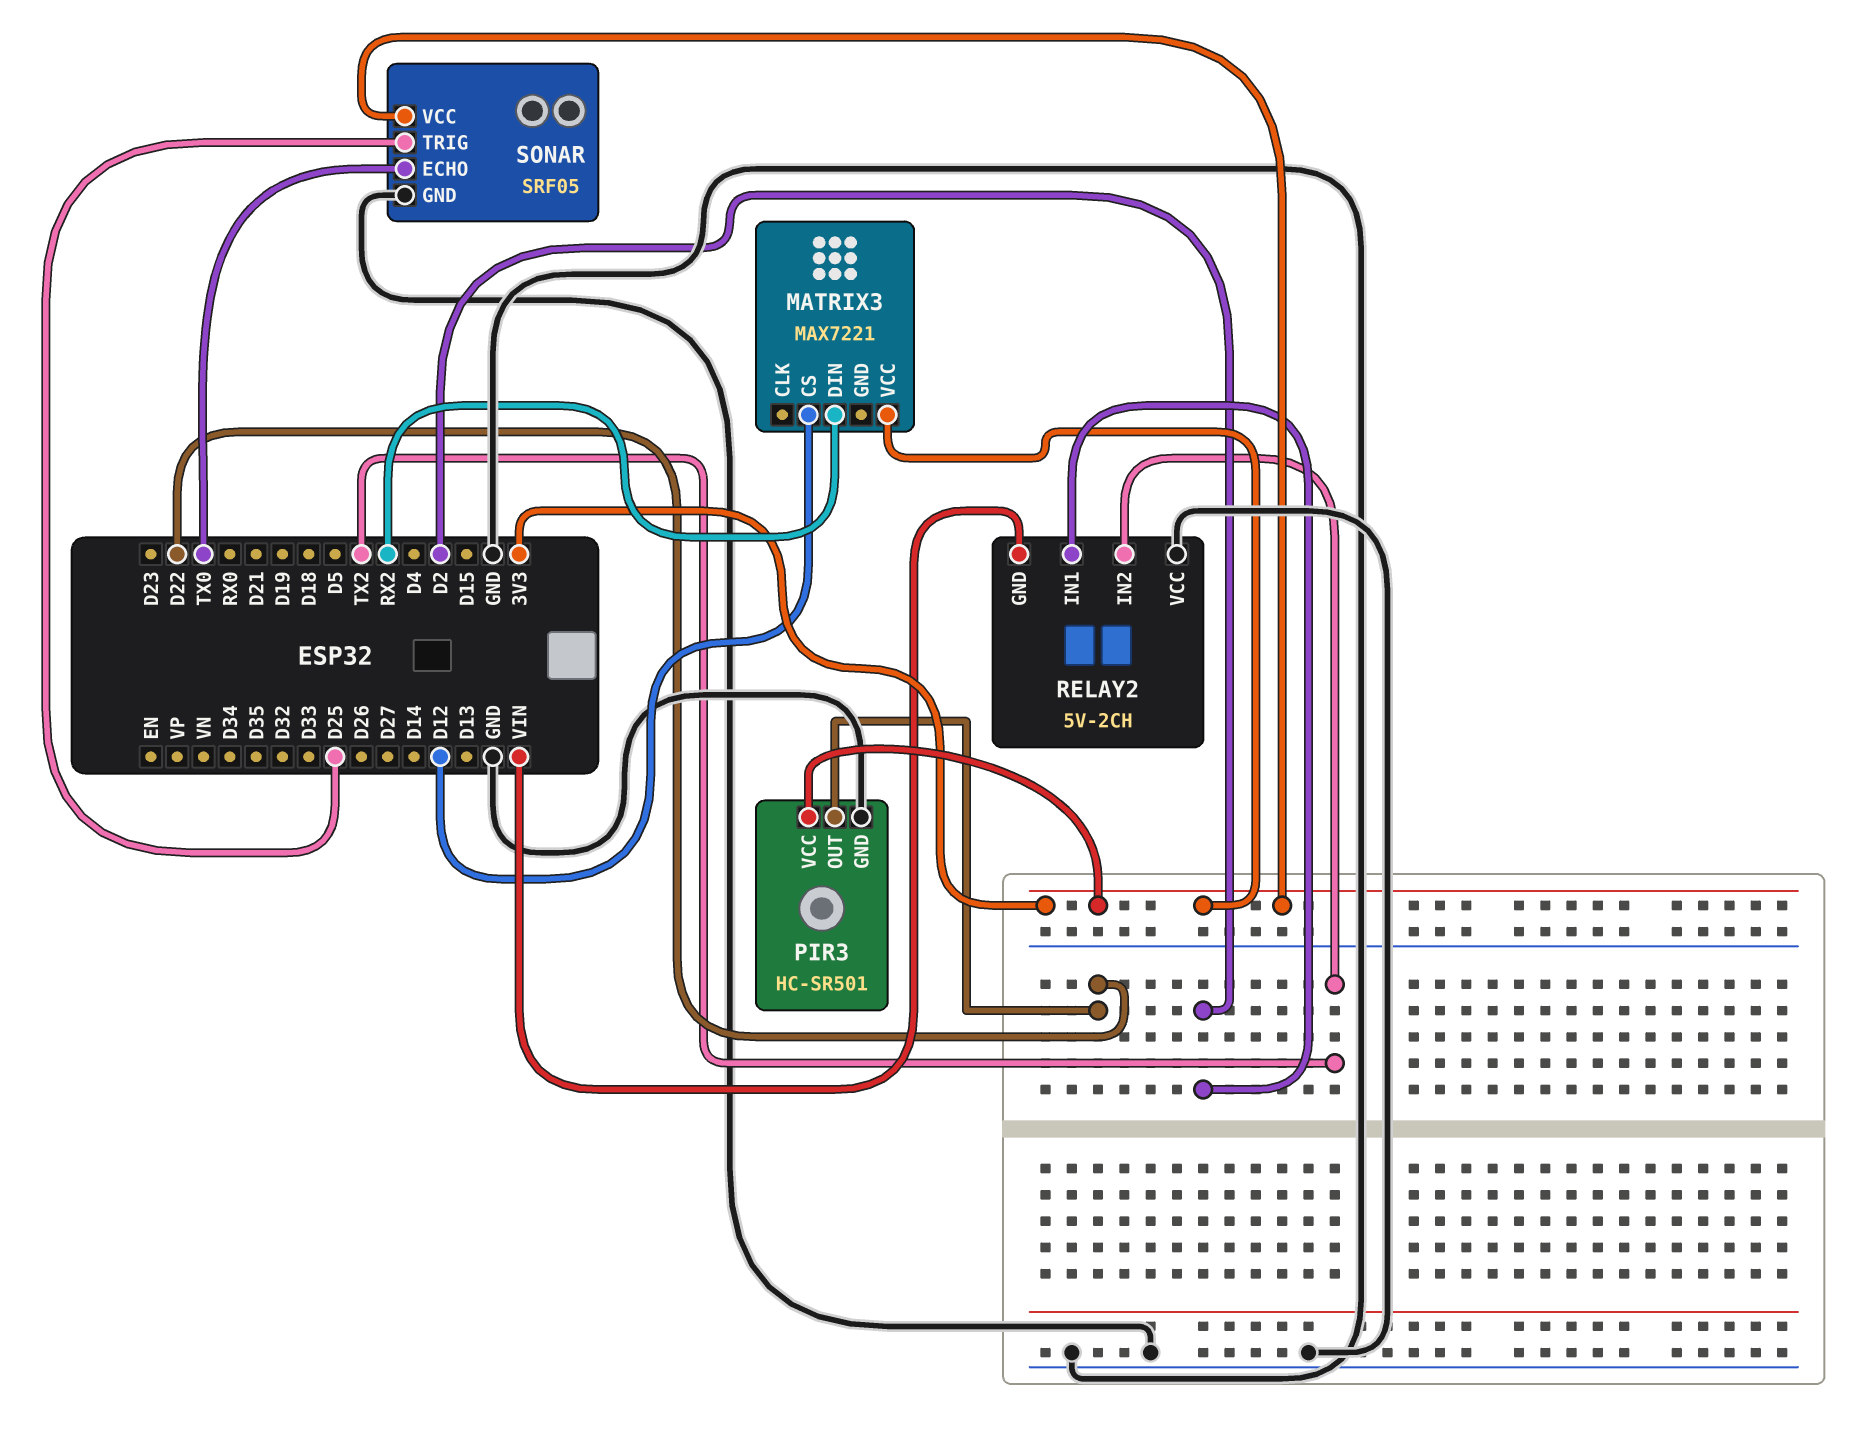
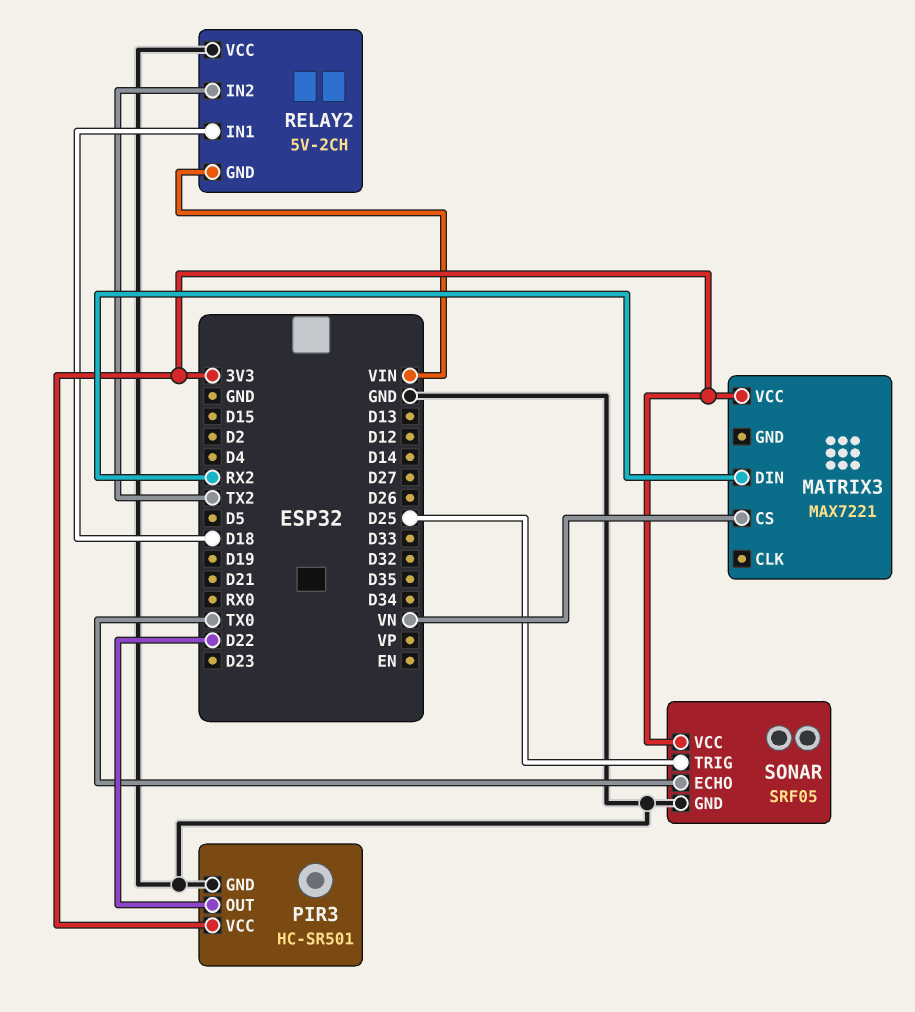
MATRIX3 pin CS: D12 -> VN
RELAY2 pin IN1: D2 -> D18

